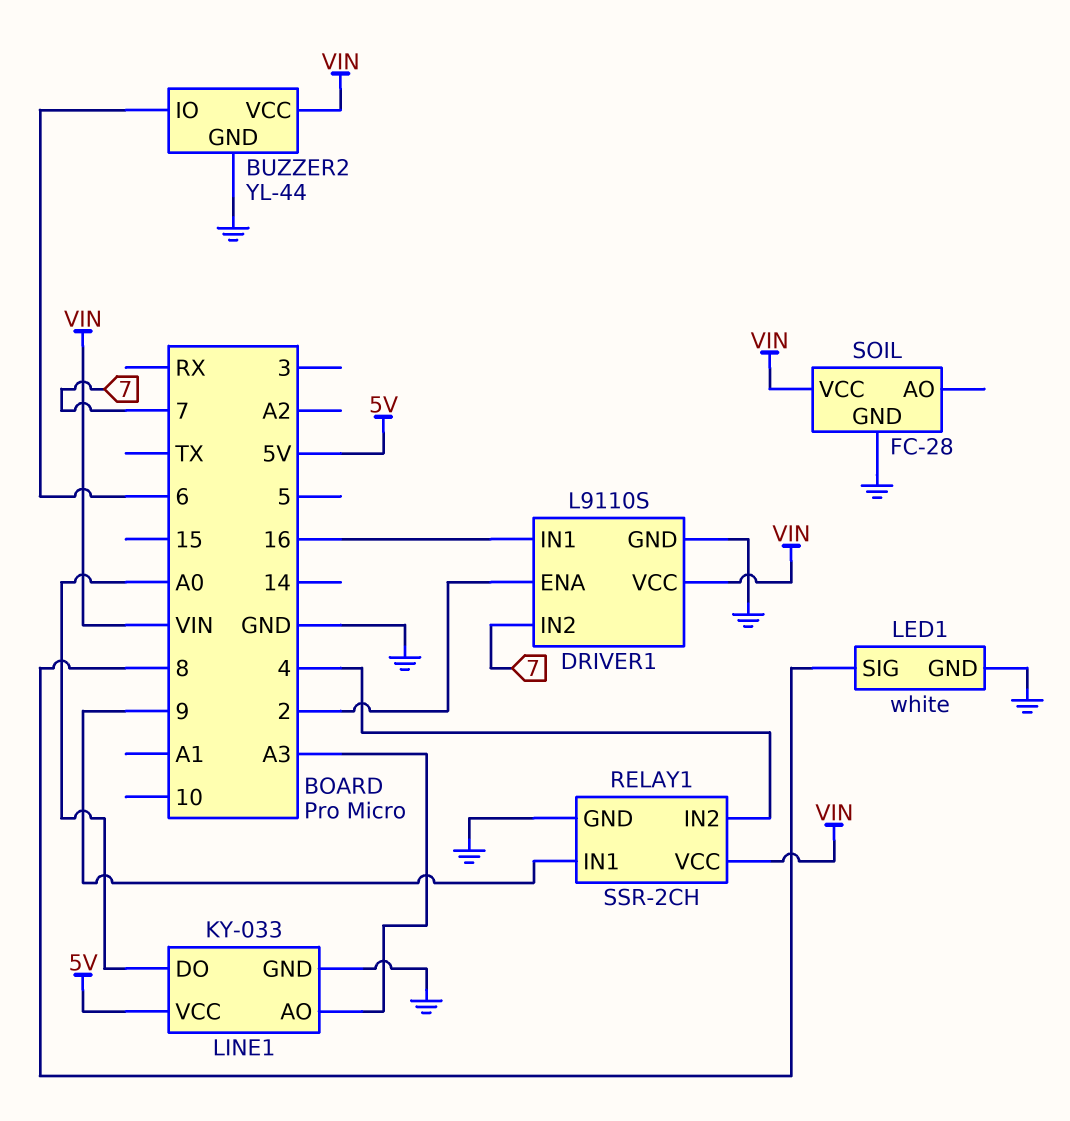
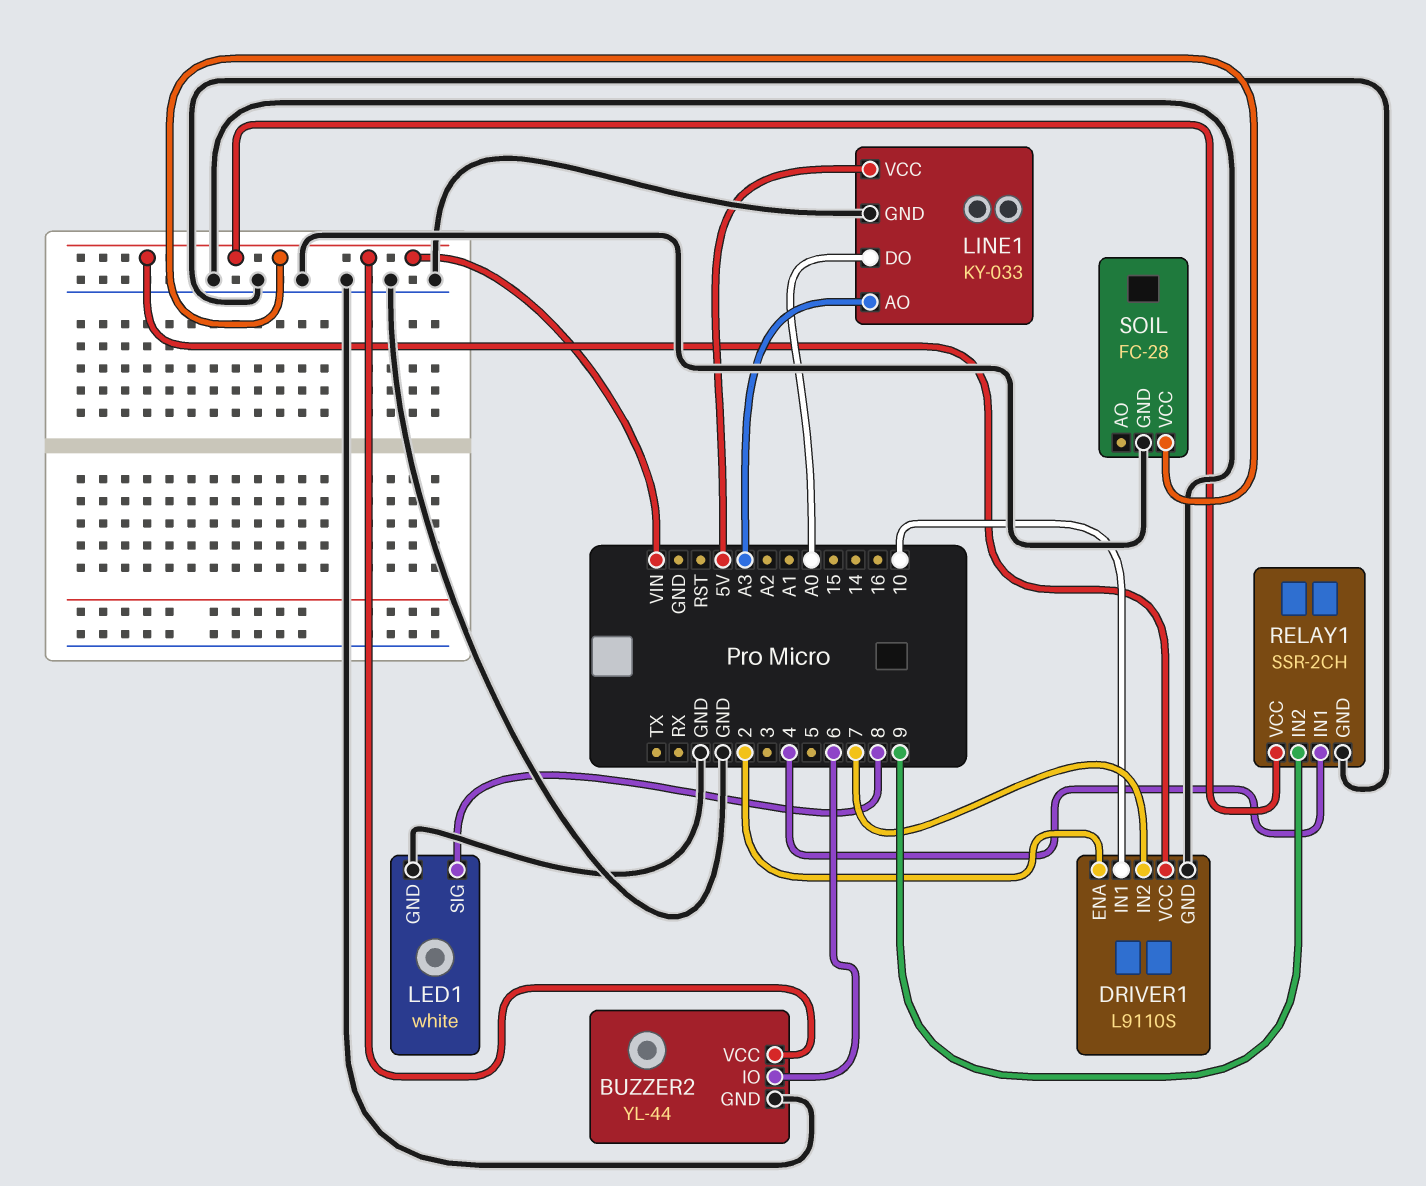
DRIVER1 pin IN1: 16 -> 10
RELAY1 pin IN1: 9 -> 4
RELAY1 pin IN2: 4 -> 9

